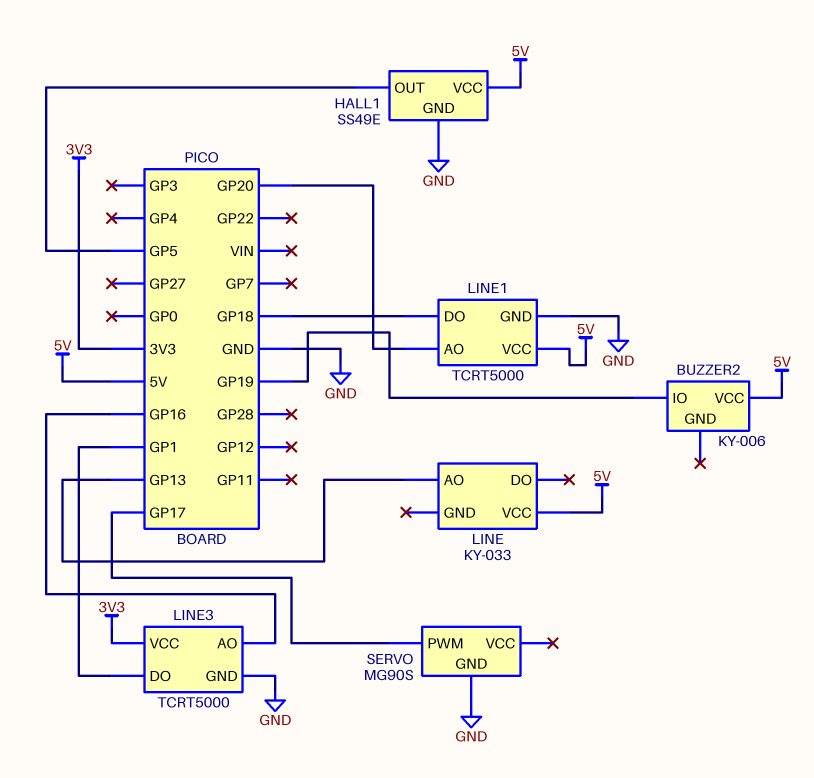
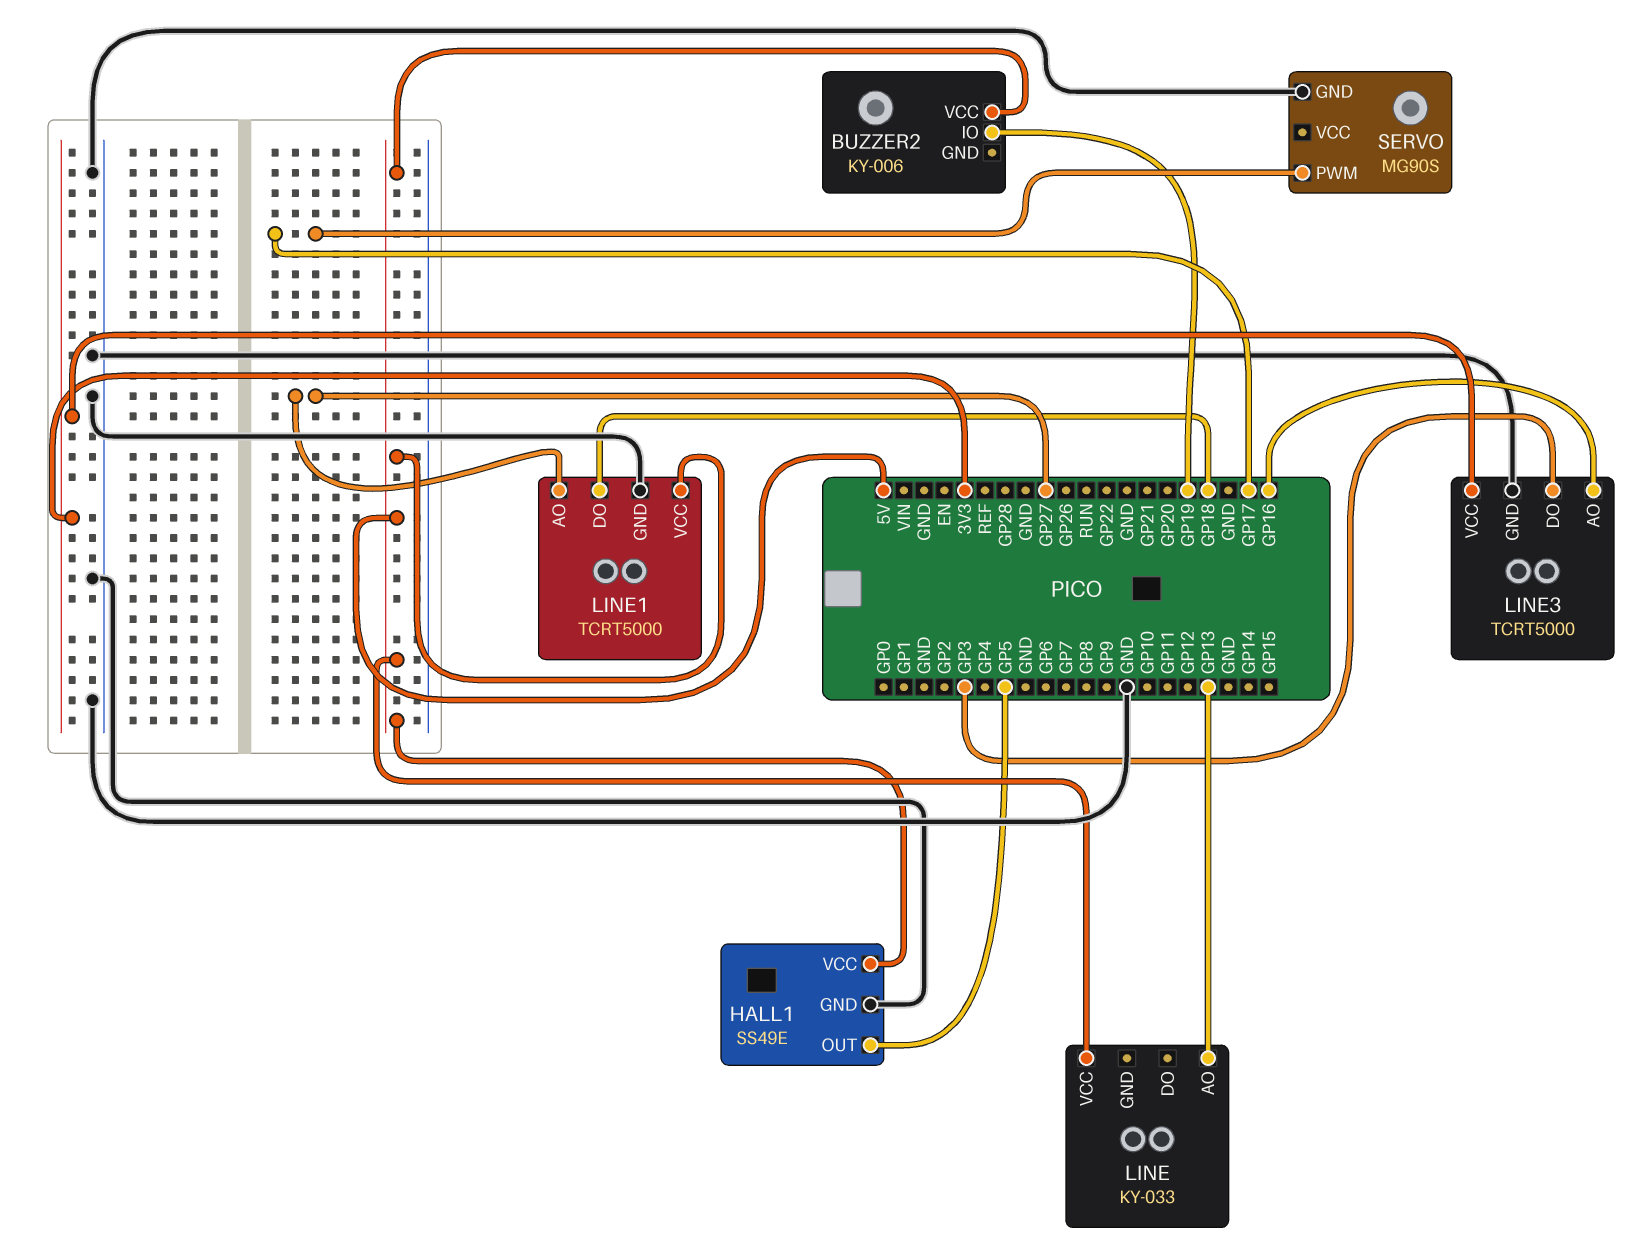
LINE1 pin AO: GP20 -> GP27
LINE3 pin DO: GP1 -> GP3

